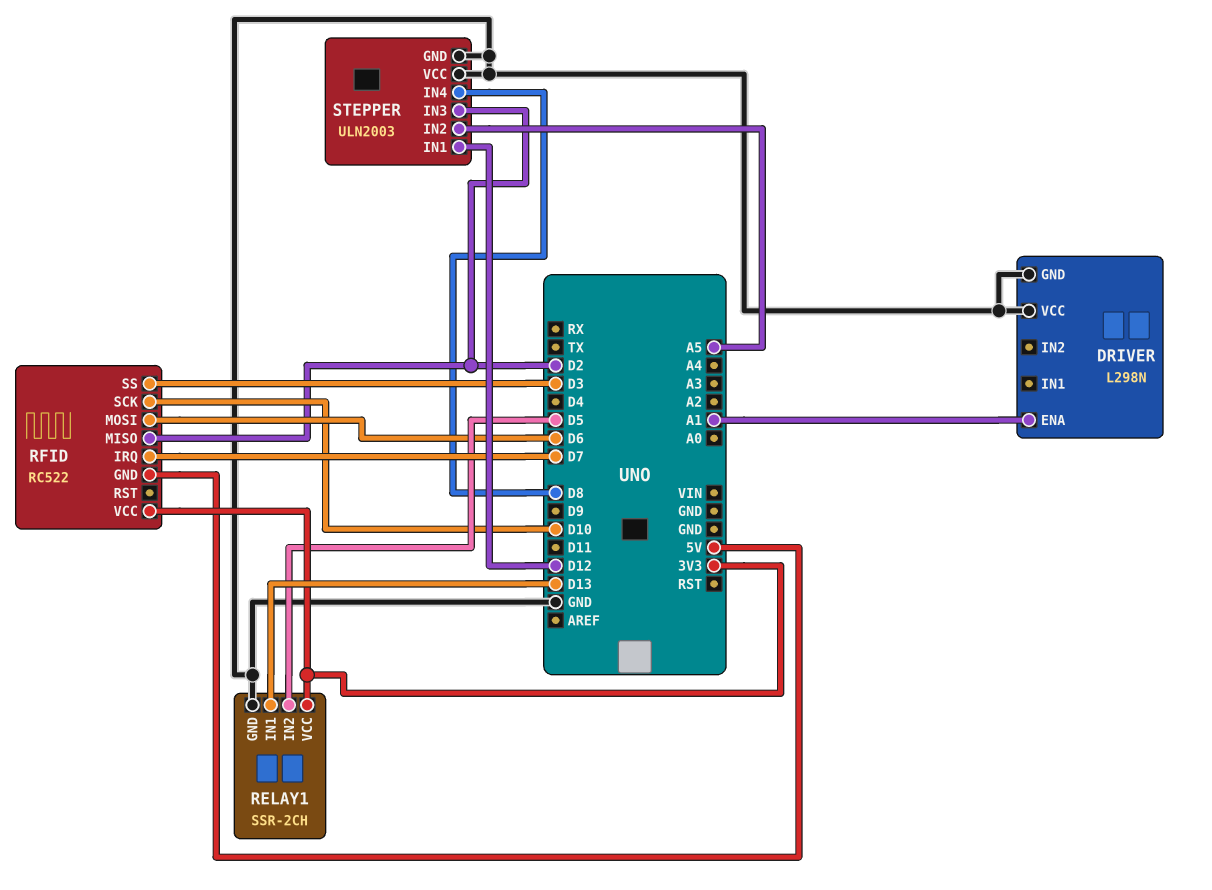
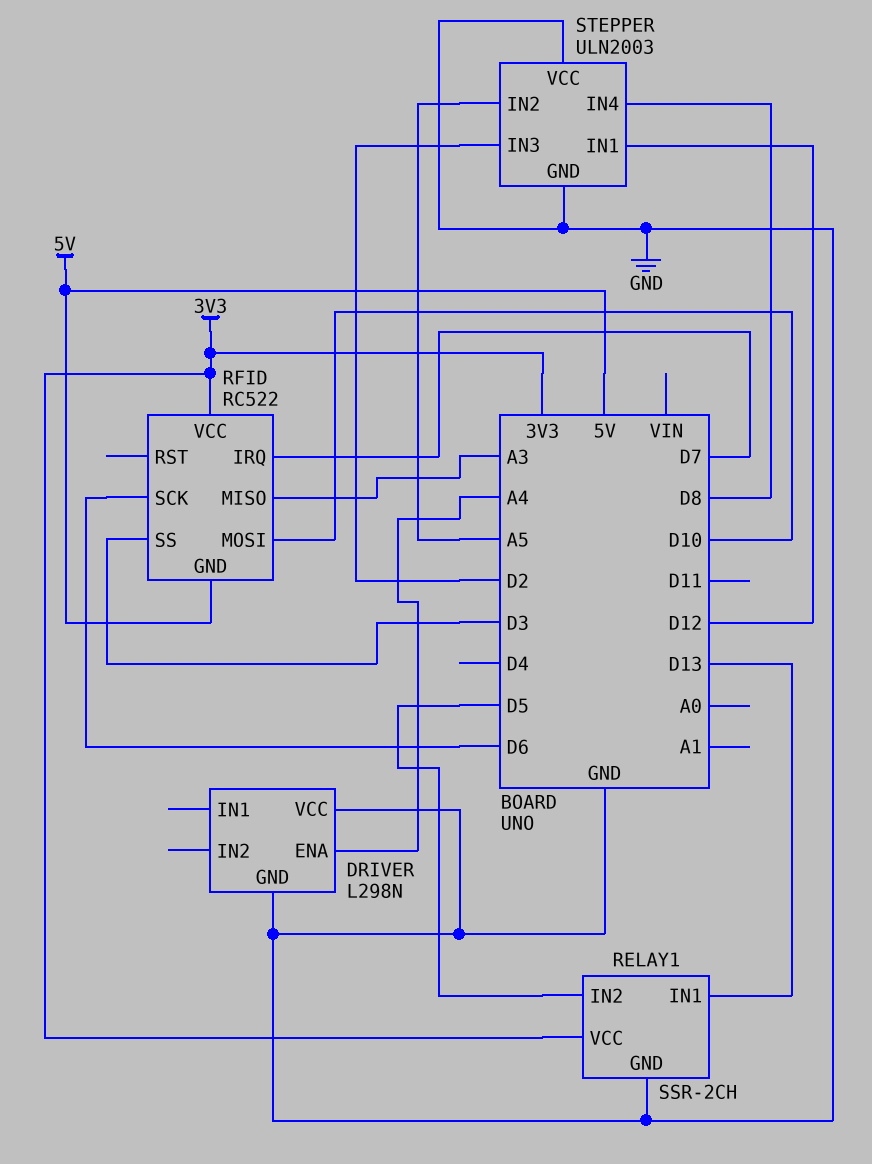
DRIVER pin ENA: A1 -> A4
RFID pin MISO: D2 -> A3
RFID pin MOSI: D6 -> D10
RFID pin SCK: D10 -> D6

